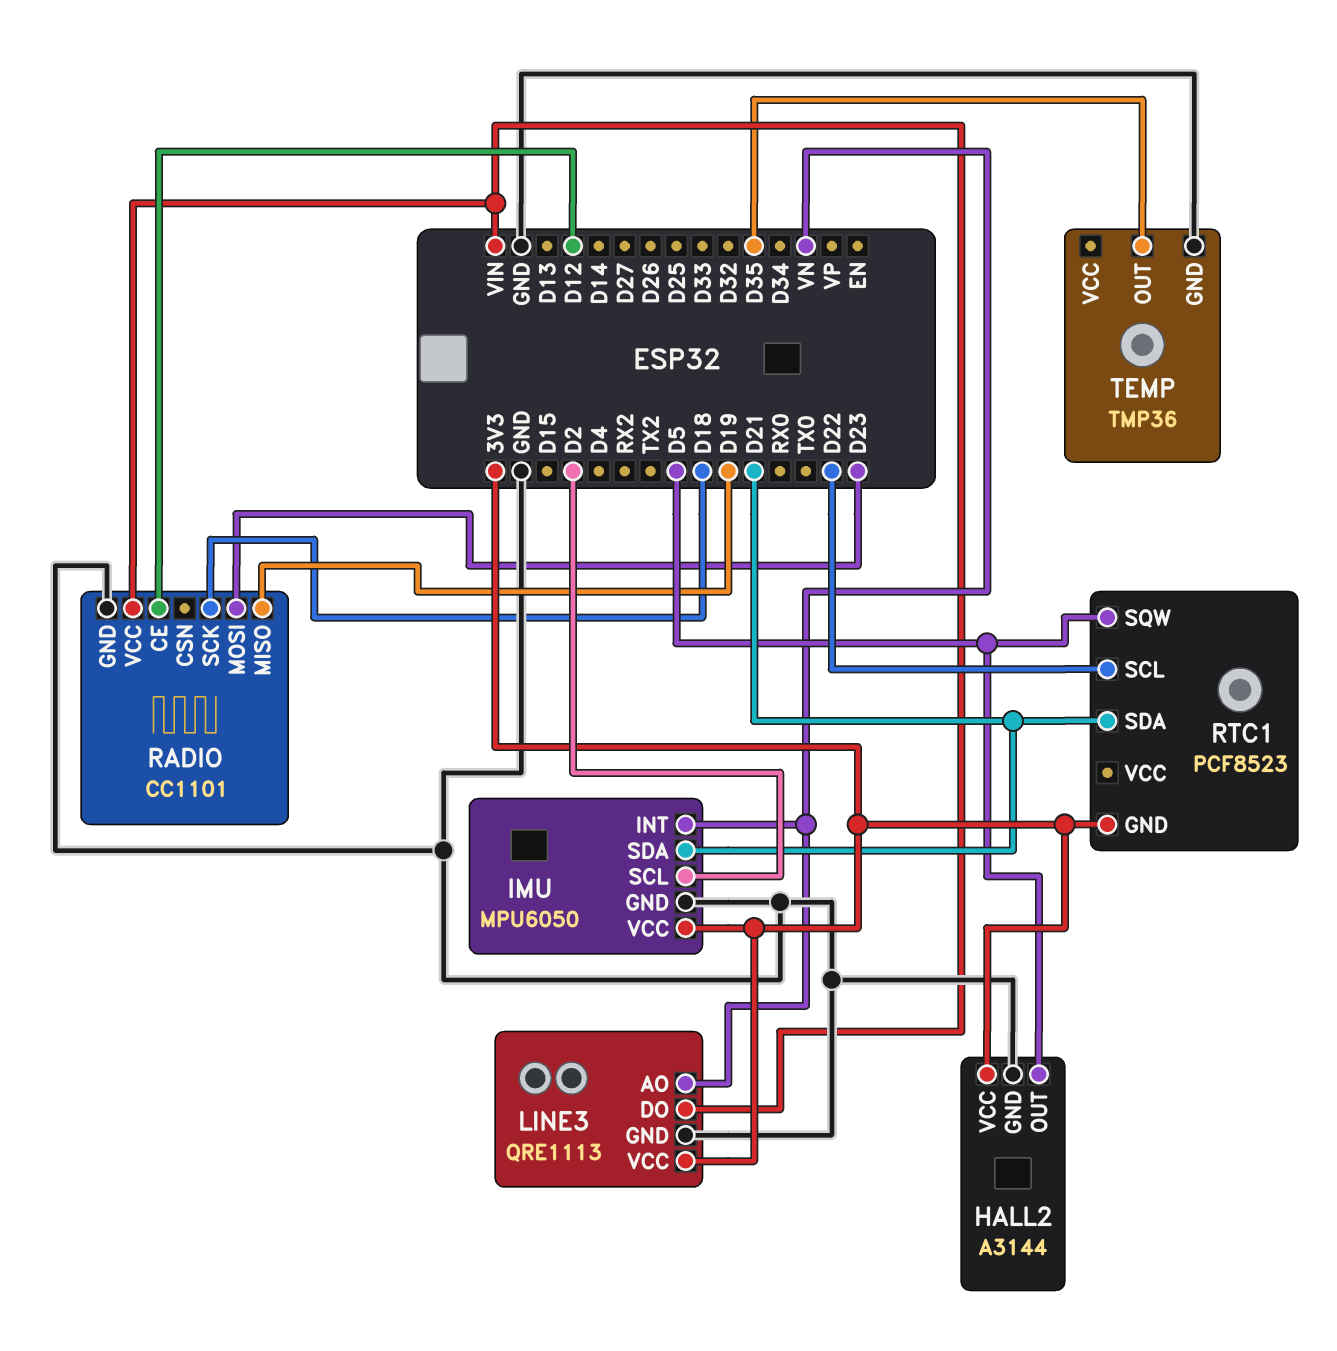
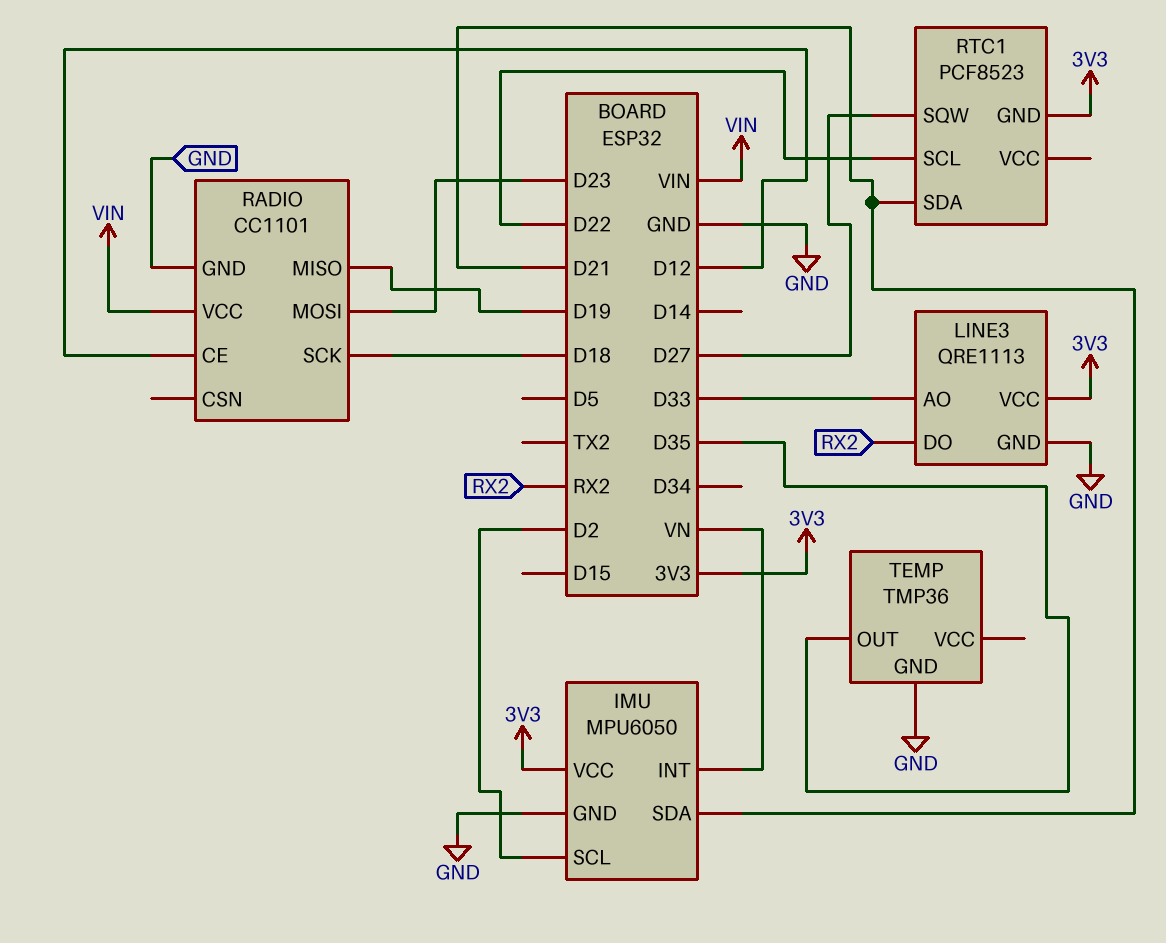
HALL2: A3144 -> none
HALL2 pin GND: GND -> none
HALL2 pin OUT: D5 -> none
HALL2 pin VCC: 3V3 -> none
LINE3 pin AO: VN -> D33
LINE3 pin DO: VIN -> RX2
RTC1 pin SQW: D5 -> D27

